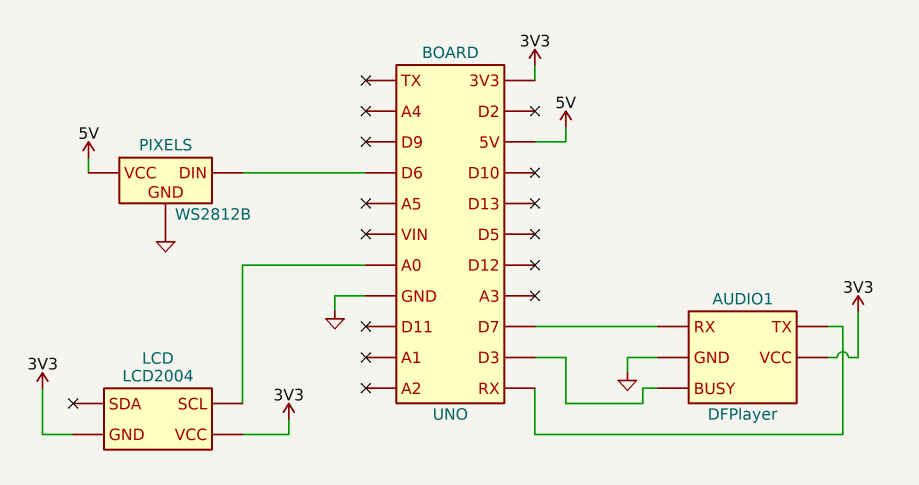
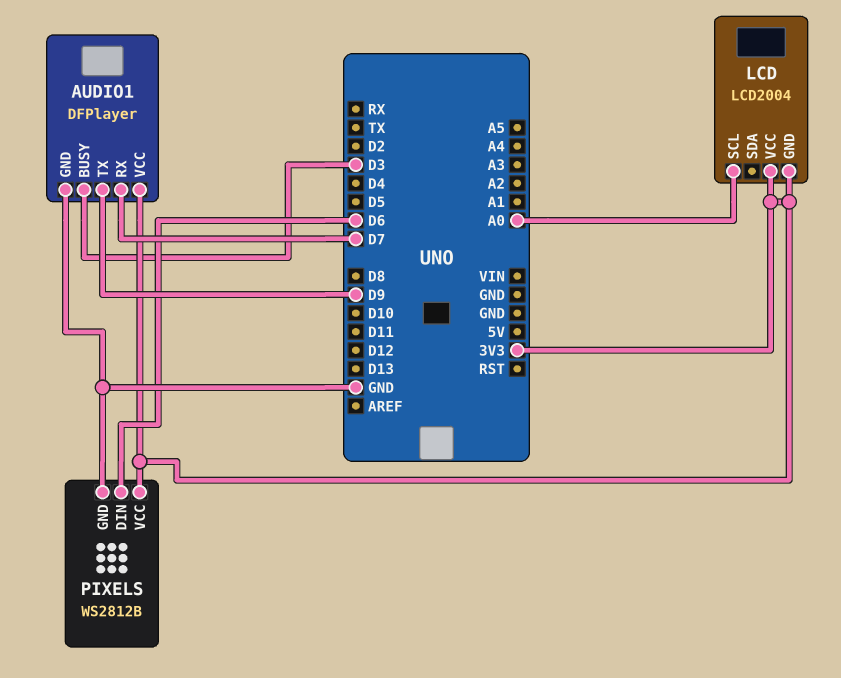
AUDIO1 pin TX: RX -> D9
PIXELS pin VCC: 5V -> 3V3

